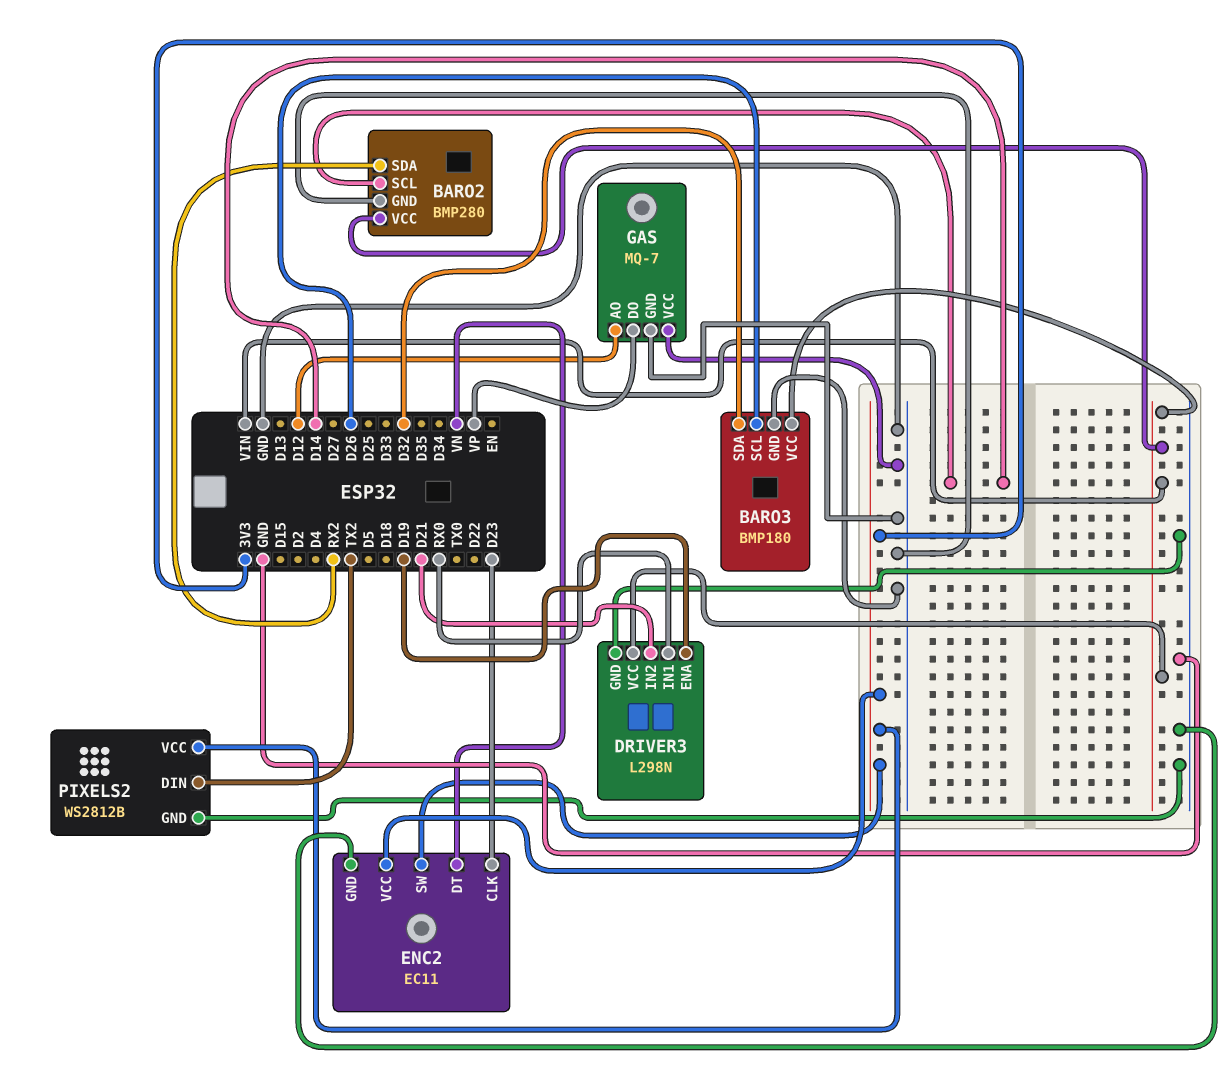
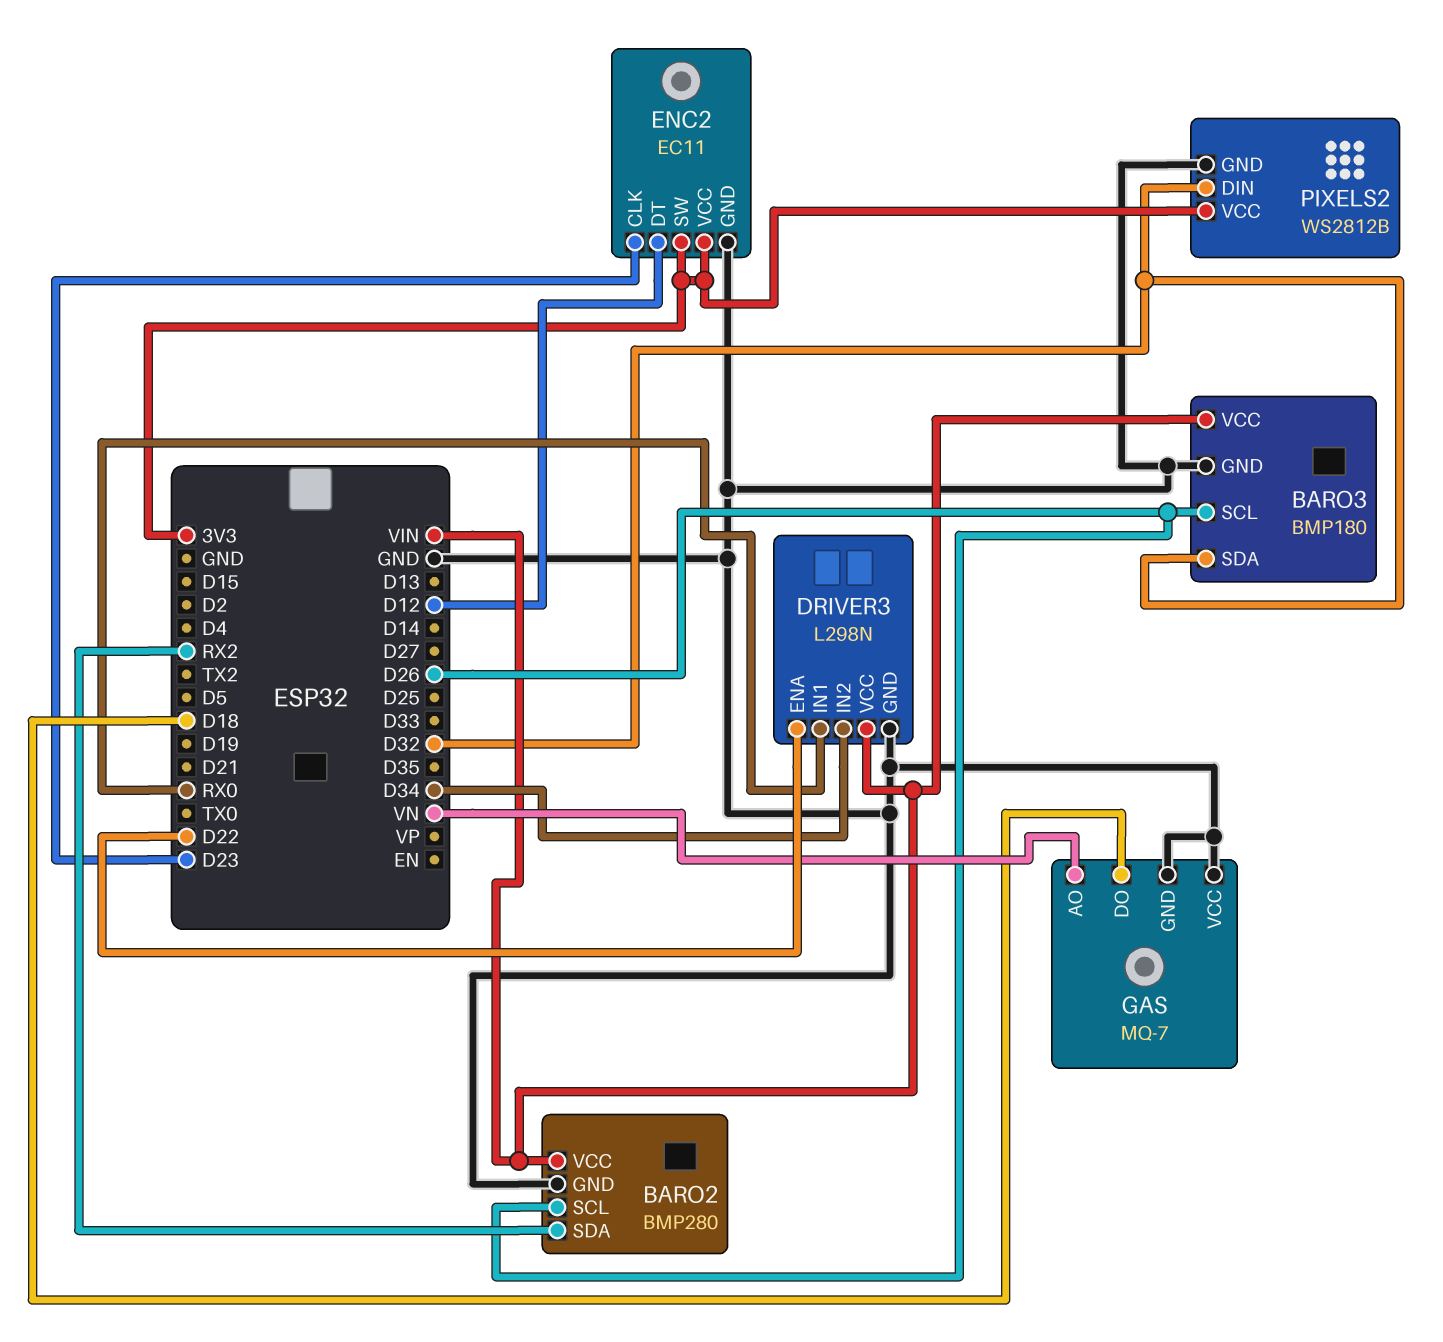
BARO2 pin SCL: D14 -> D26
DRIVER3 pin ENA: D19 -> D22
DRIVER3 pin IN2: D21 -> D34
ENC2 pin DT: VN -> D12
GAS pin AO: D12 -> VN
GAS pin DO: VP -> D18
PIXELS2 pin DIN: TX2 -> D32

